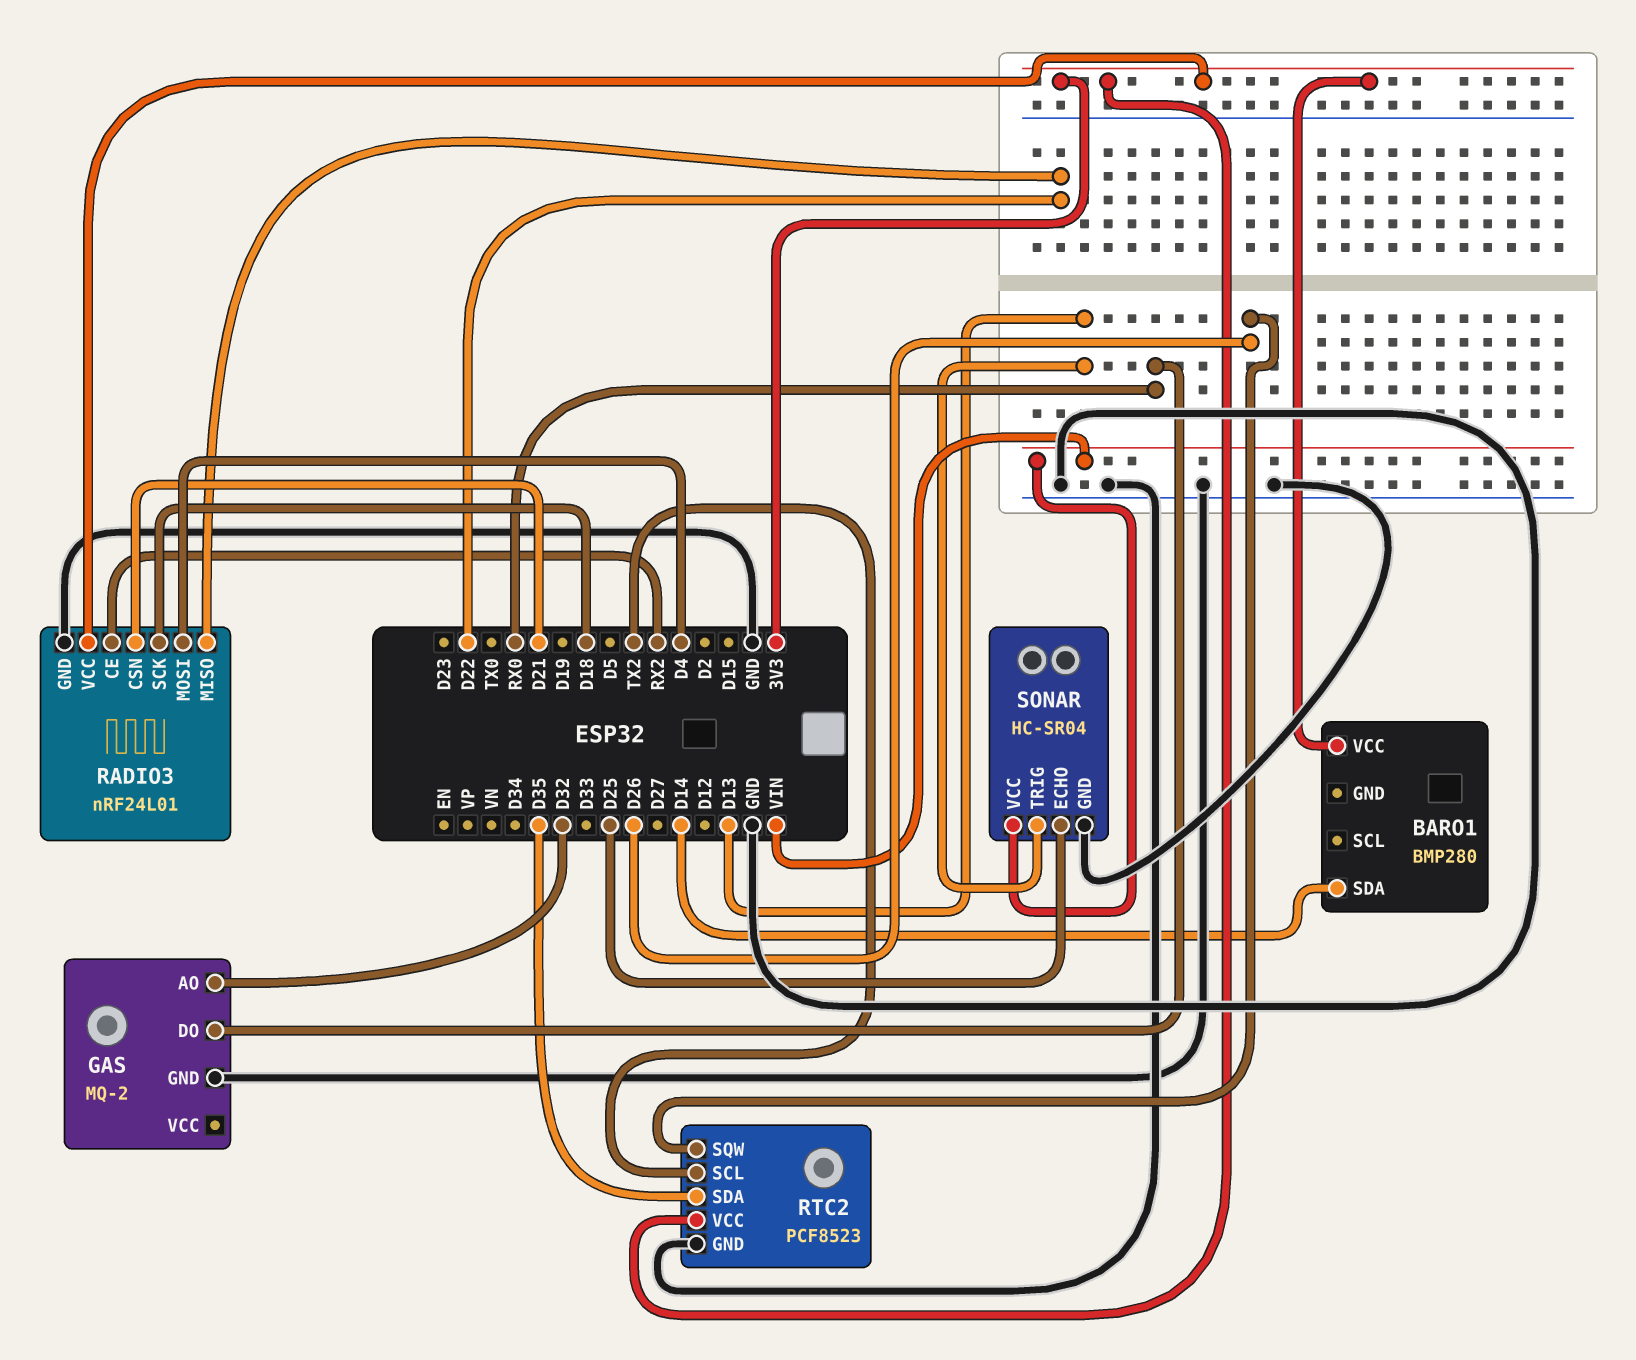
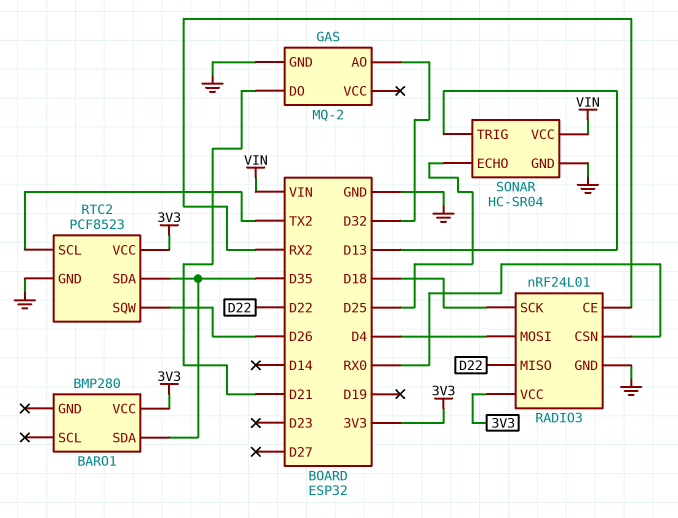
BARO1 pin SDA: D14 -> D35
GAS pin DO: RX0 -> D21
RADIO3 pin CSN: D21 -> RX0

